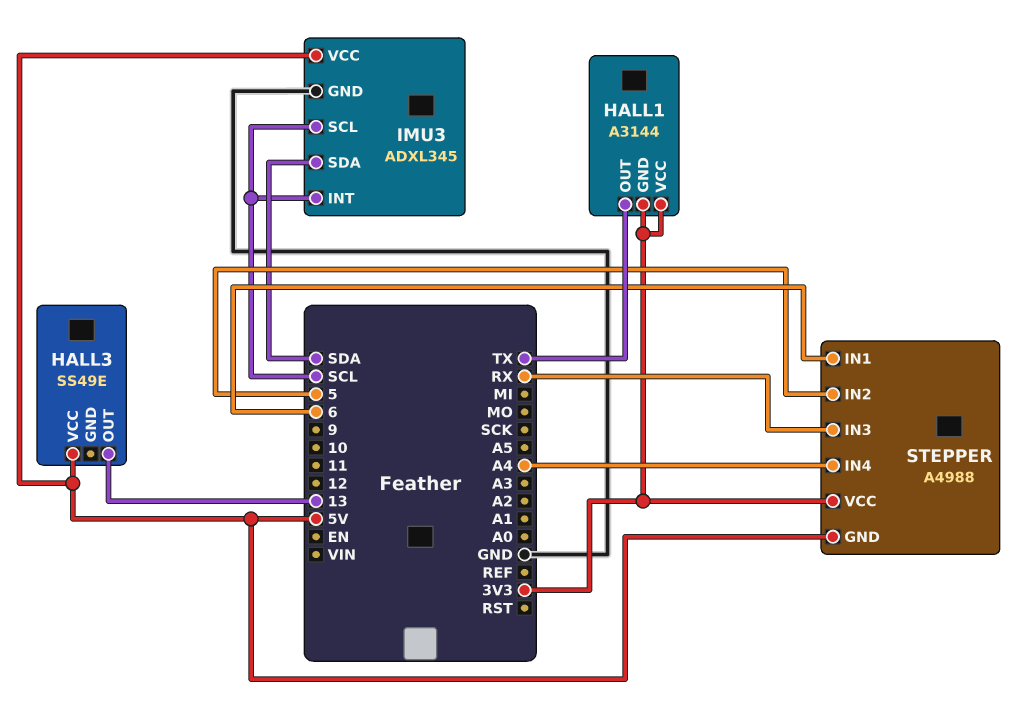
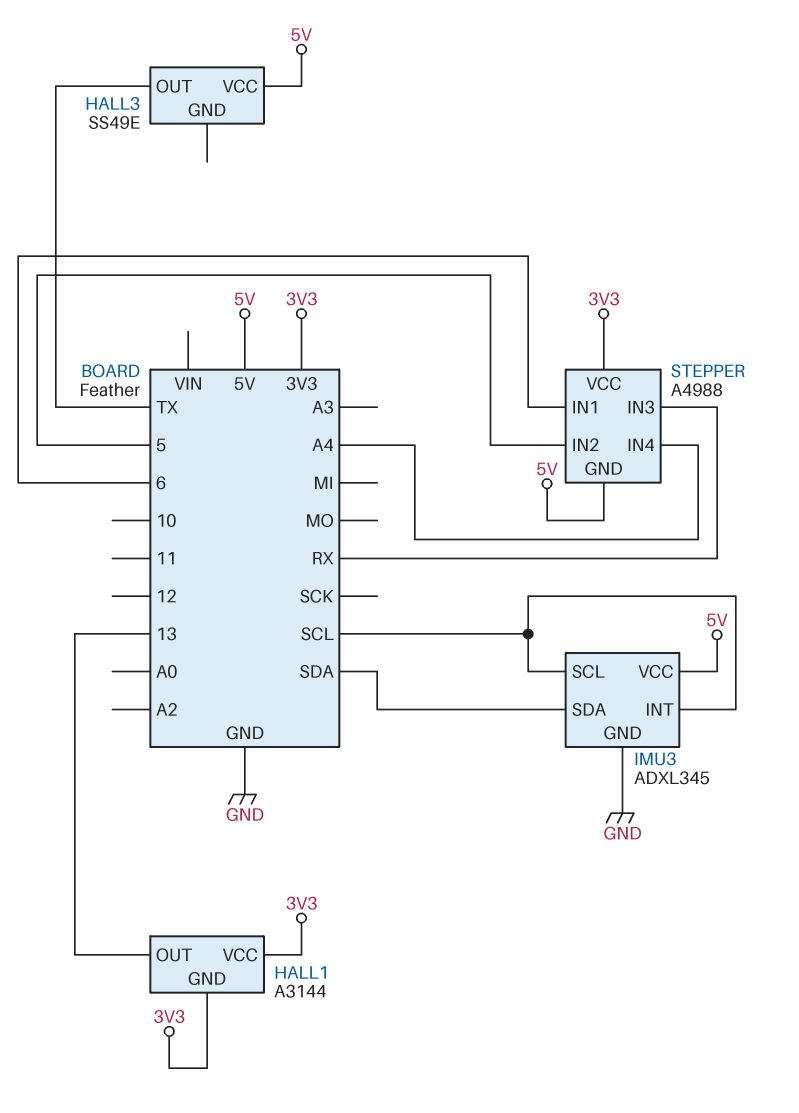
HALL1 pin OUT: TX -> 13
HALL3 pin OUT: 13 -> TX

